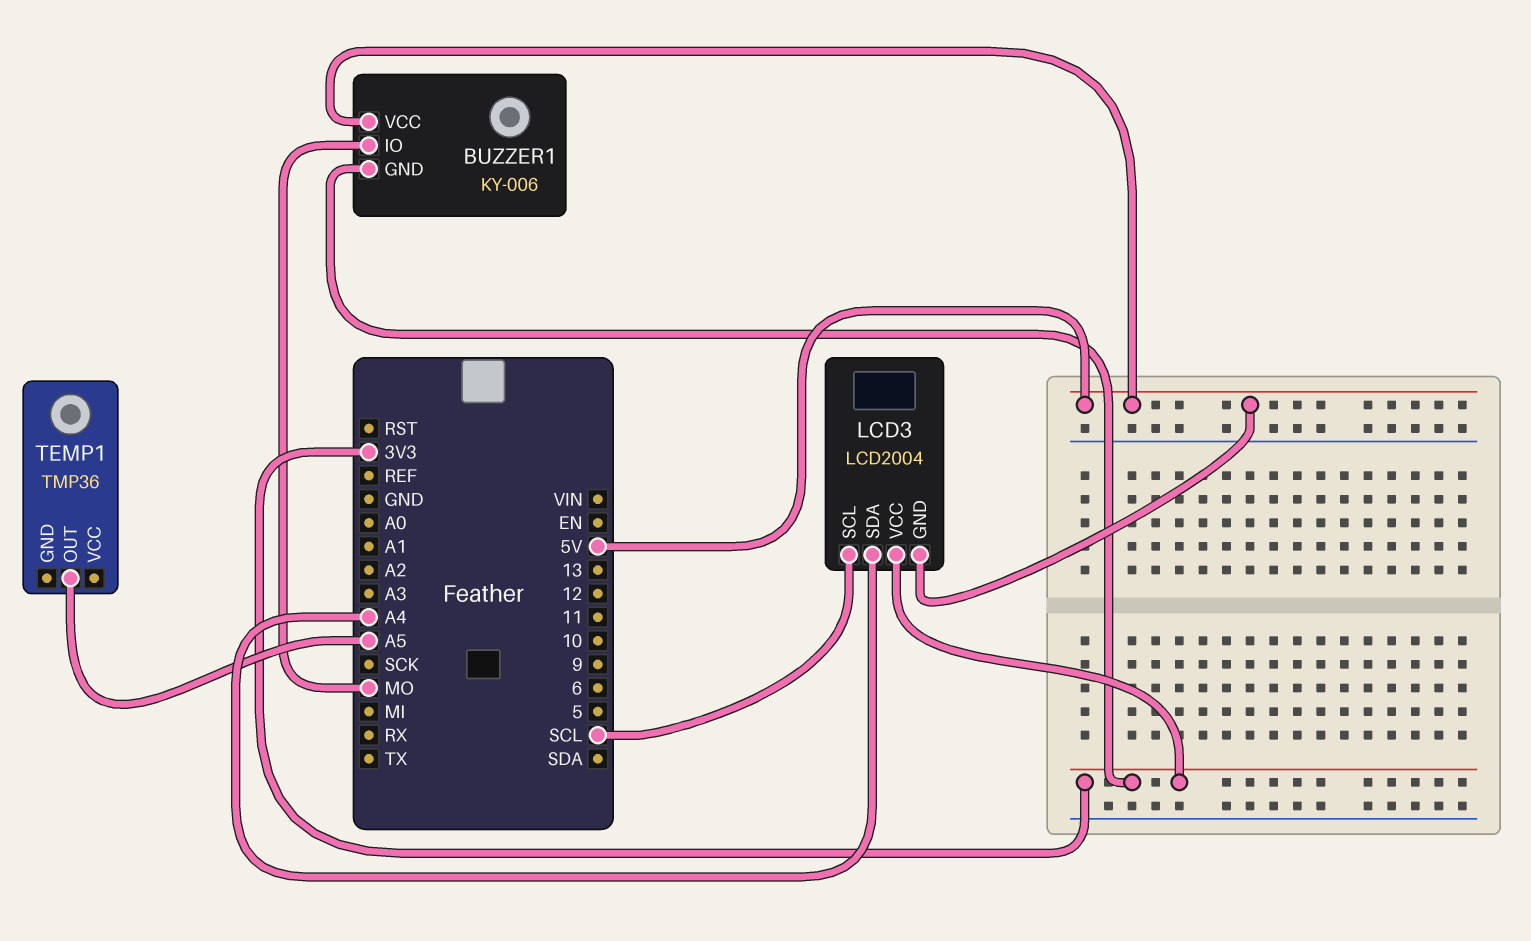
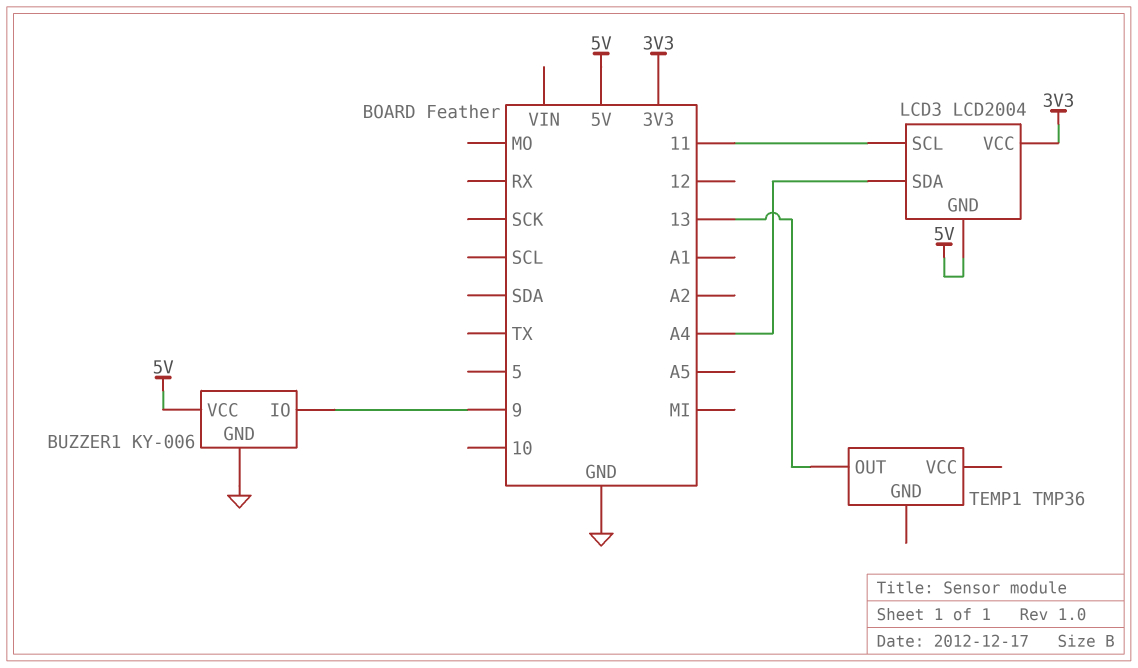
BUZZER1 pin GND: 3V3 -> GND
BUZZER1 pin IO: MO -> 9
LCD3 pin SCL: SCL -> 11
TEMP1 pin OUT: A5 -> 13

